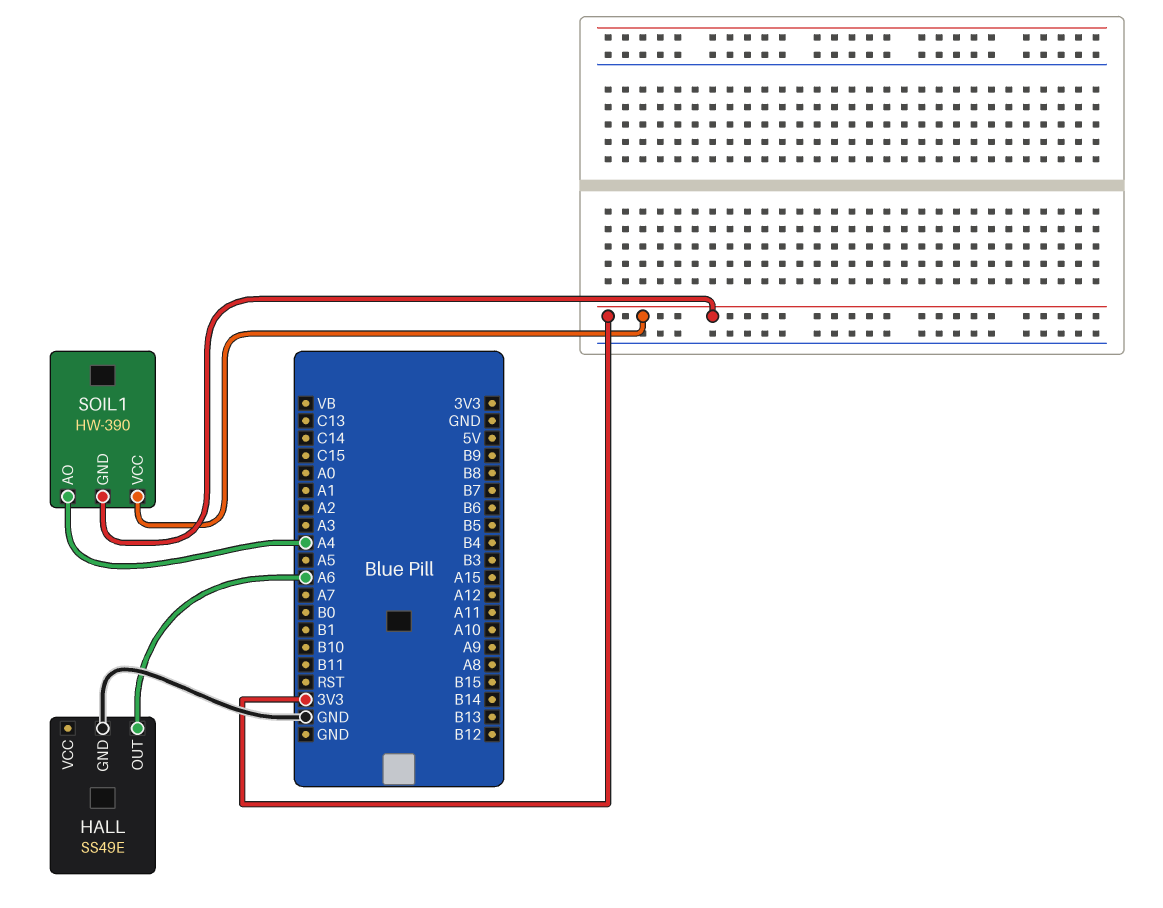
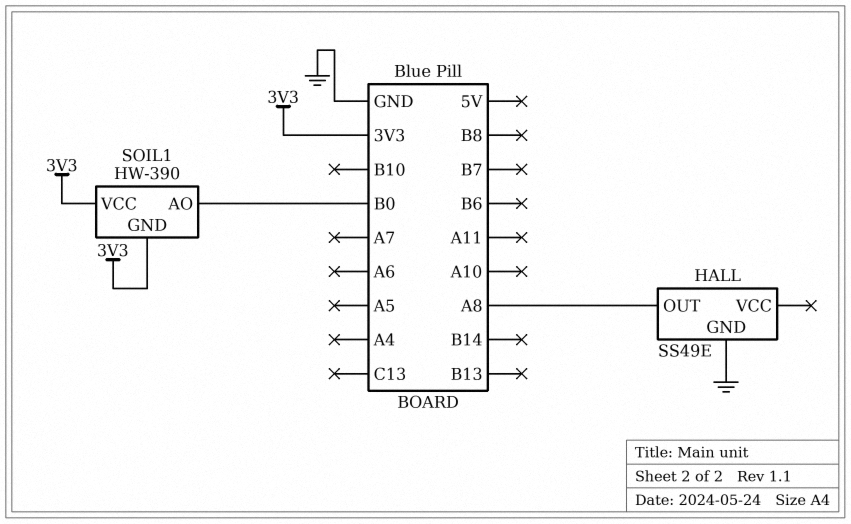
HALL pin OUT: A6 -> A8
SOIL1 pin AO: A4 -> B0

